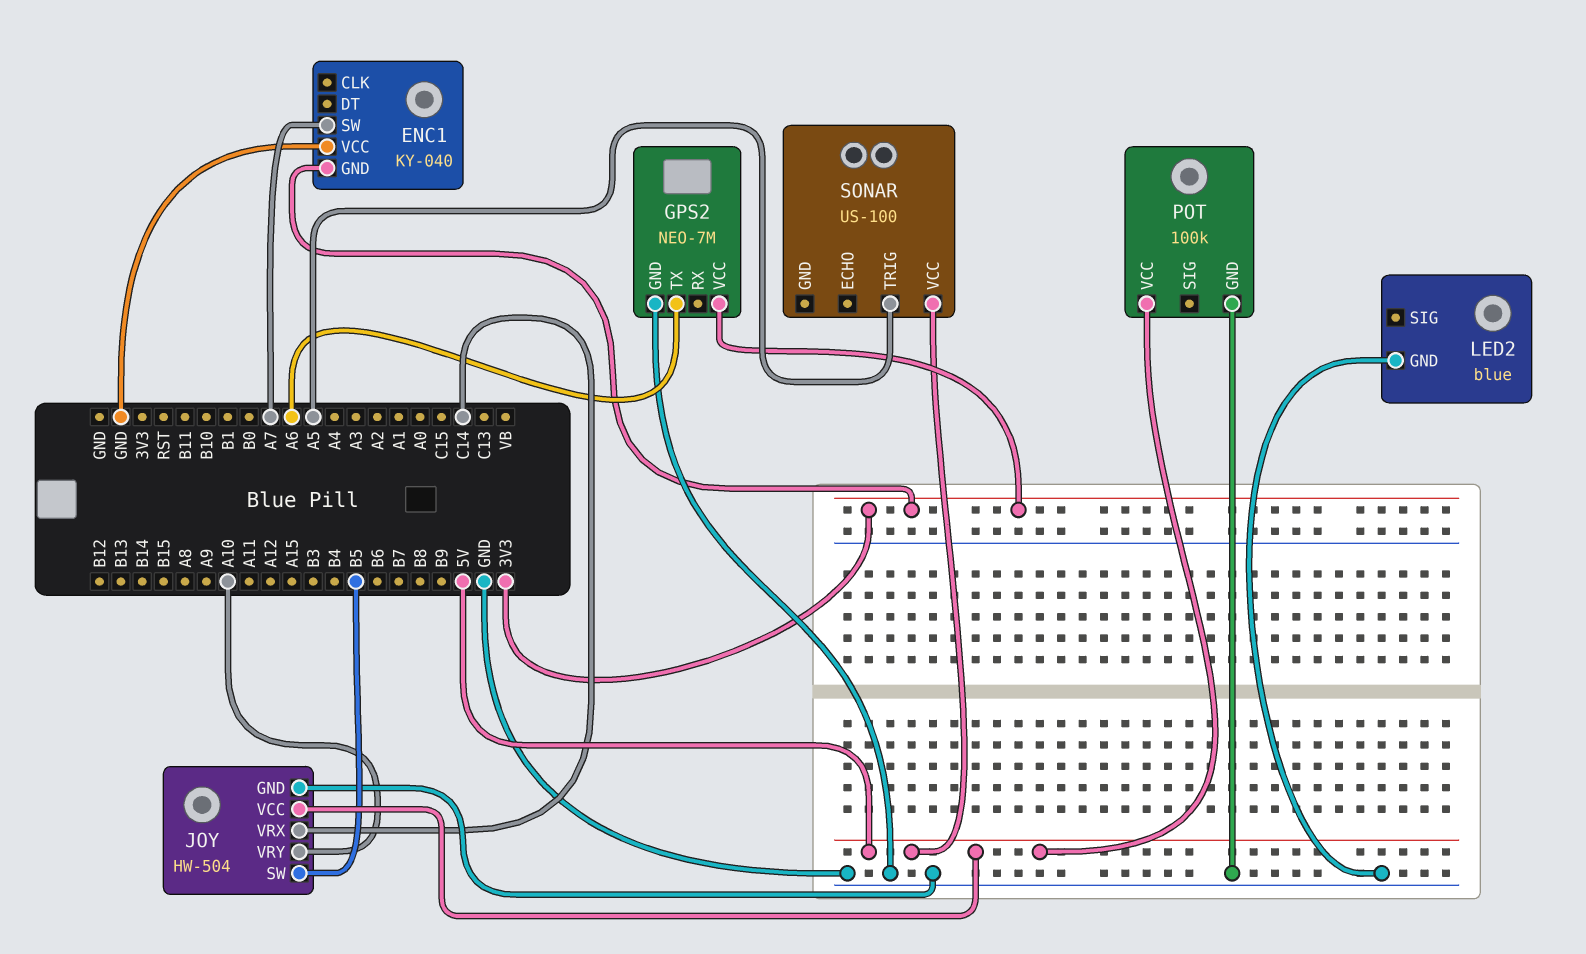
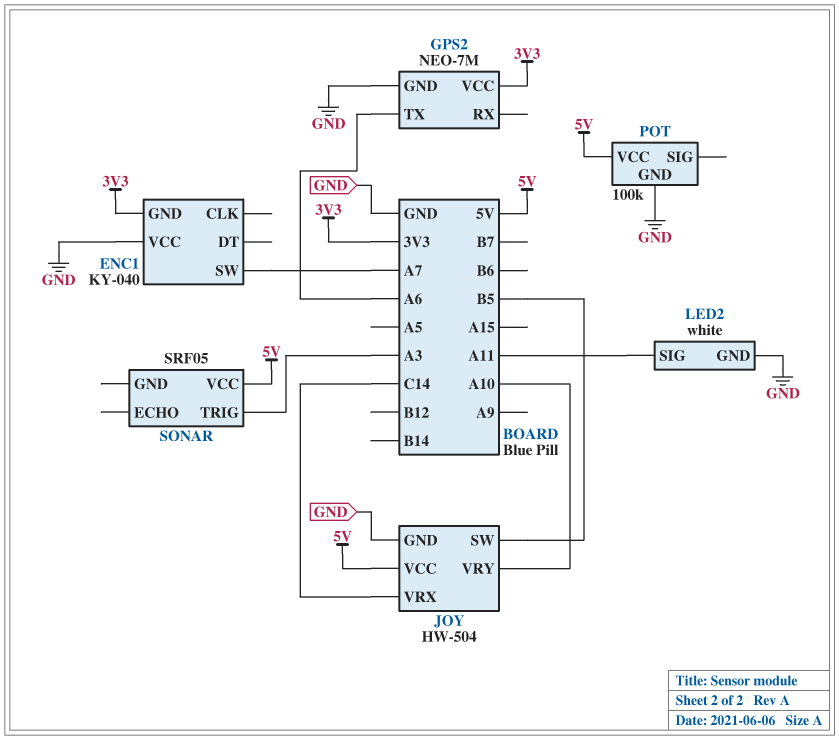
LED2: blue -> white
LED2 pin SIG: none -> A11
SONAR: US-100 -> SRF05
SONAR pin TRIG: A5 -> A3

